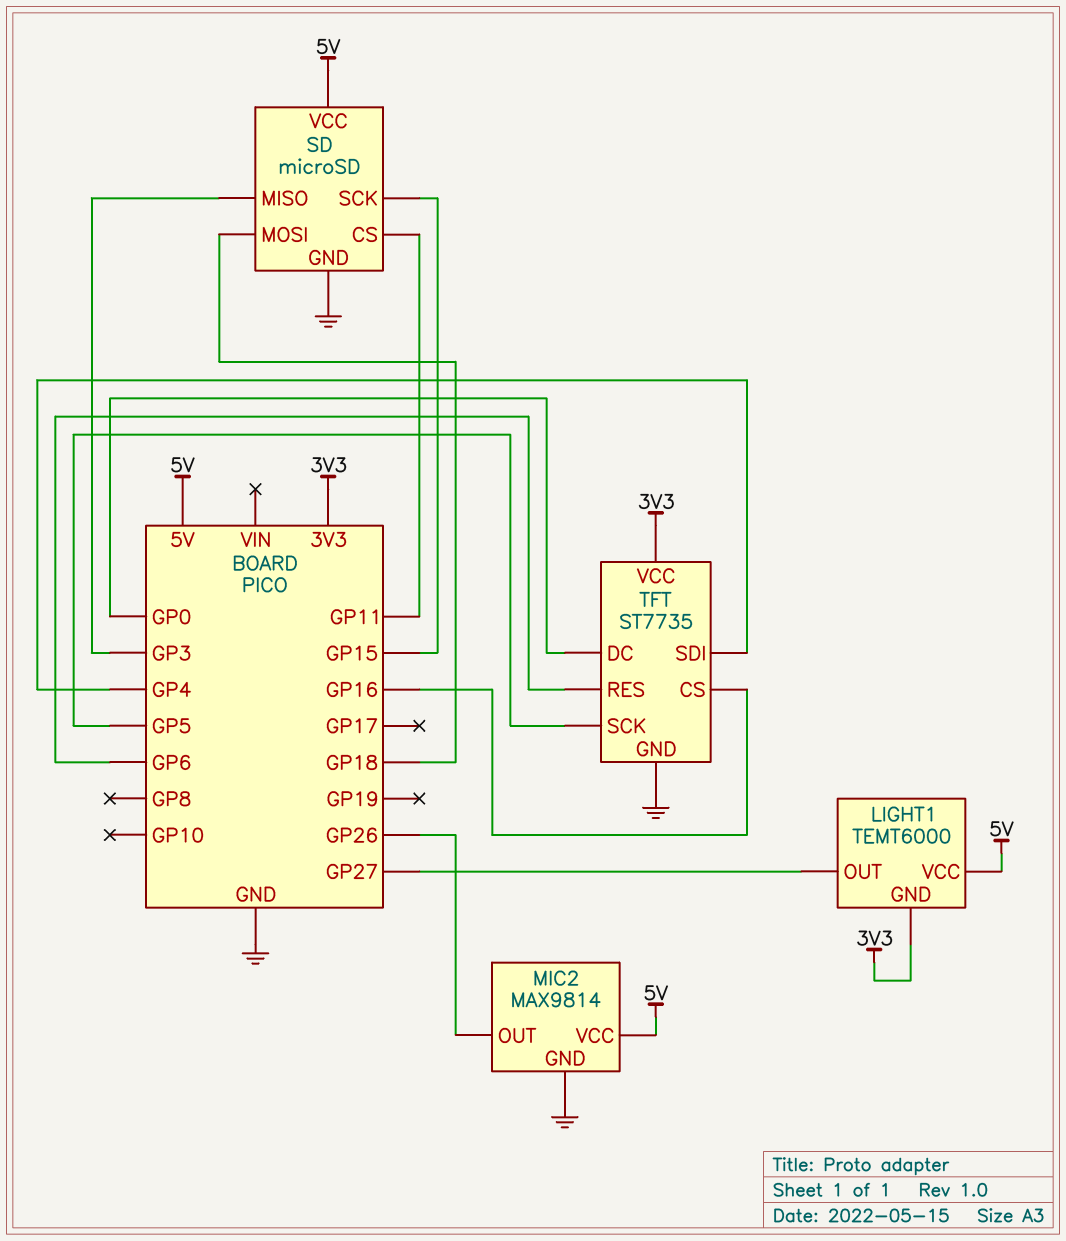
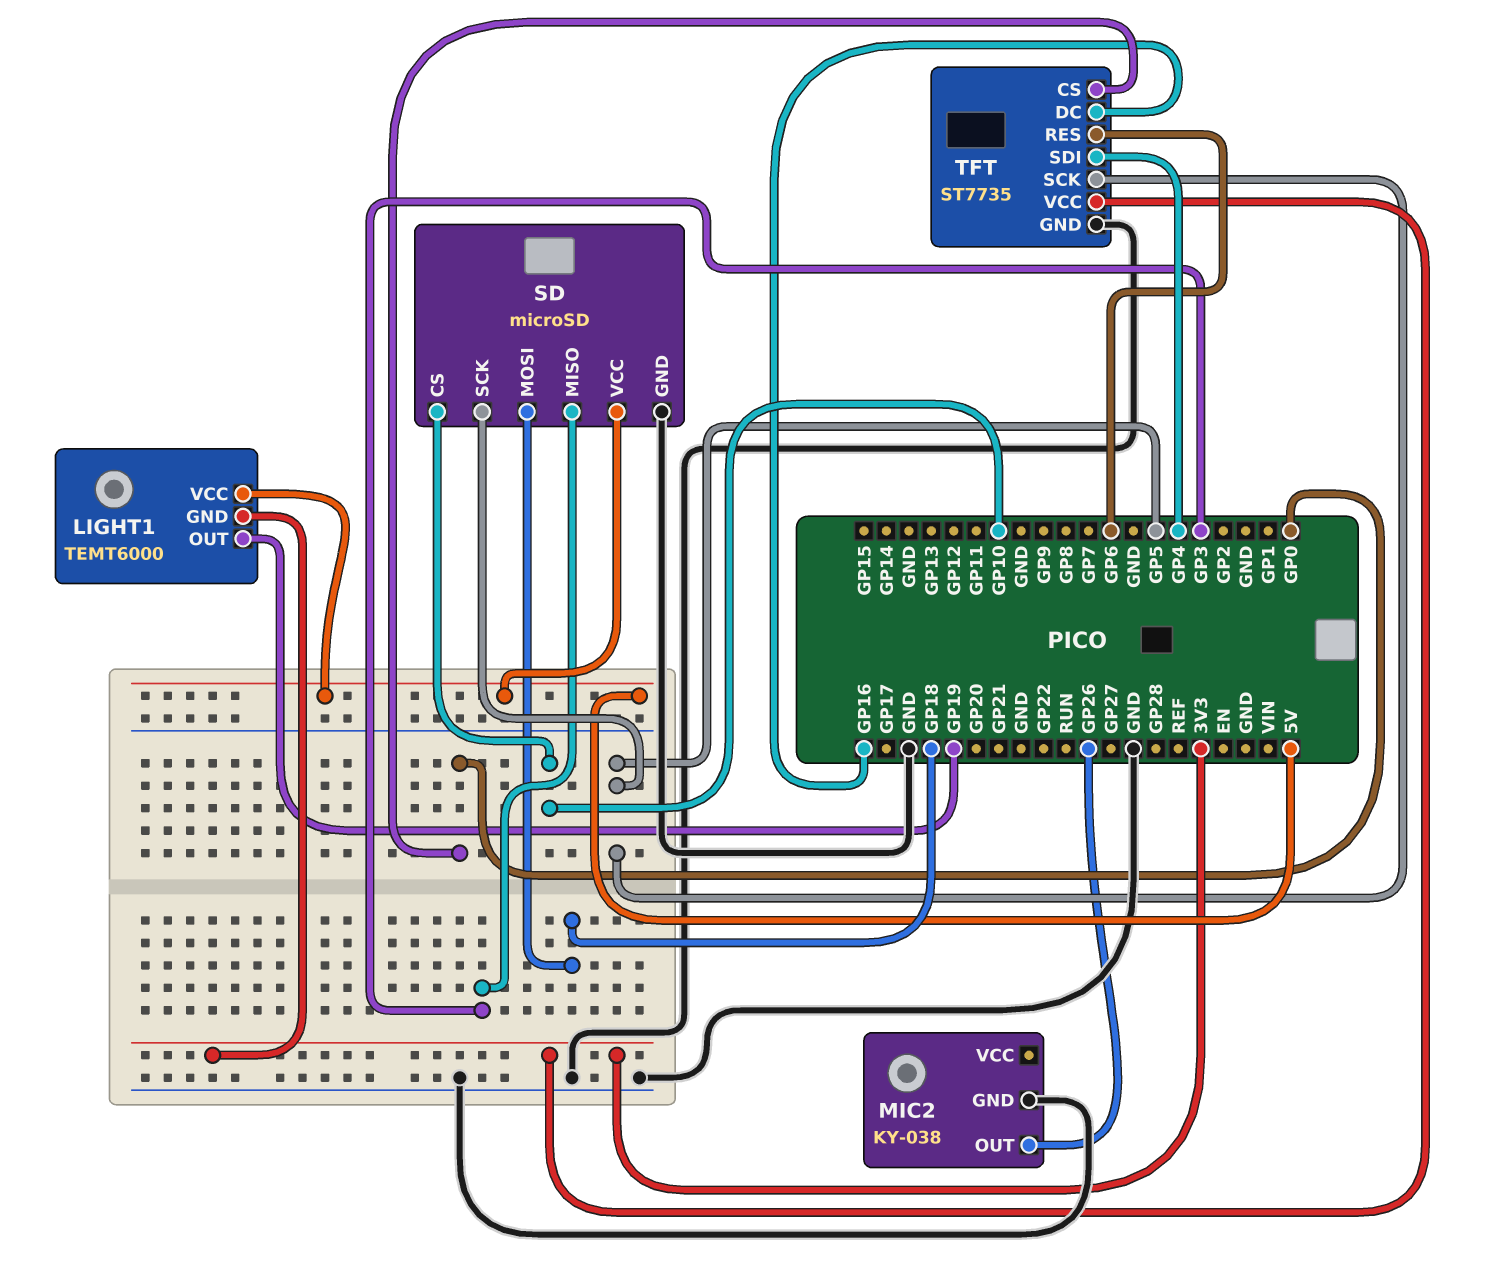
LIGHT1 pin OUT: GP27 -> GP19
MIC2: MAX9814 -> KY-038
MIC2 pin VCC: 5V -> none
SD pin CS: GP11 -> GP10
SD pin SCK: GP15 -> GP5
TFT pin CS: GP16 -> GP0
TFT pin DC: GP0 -> GP16

